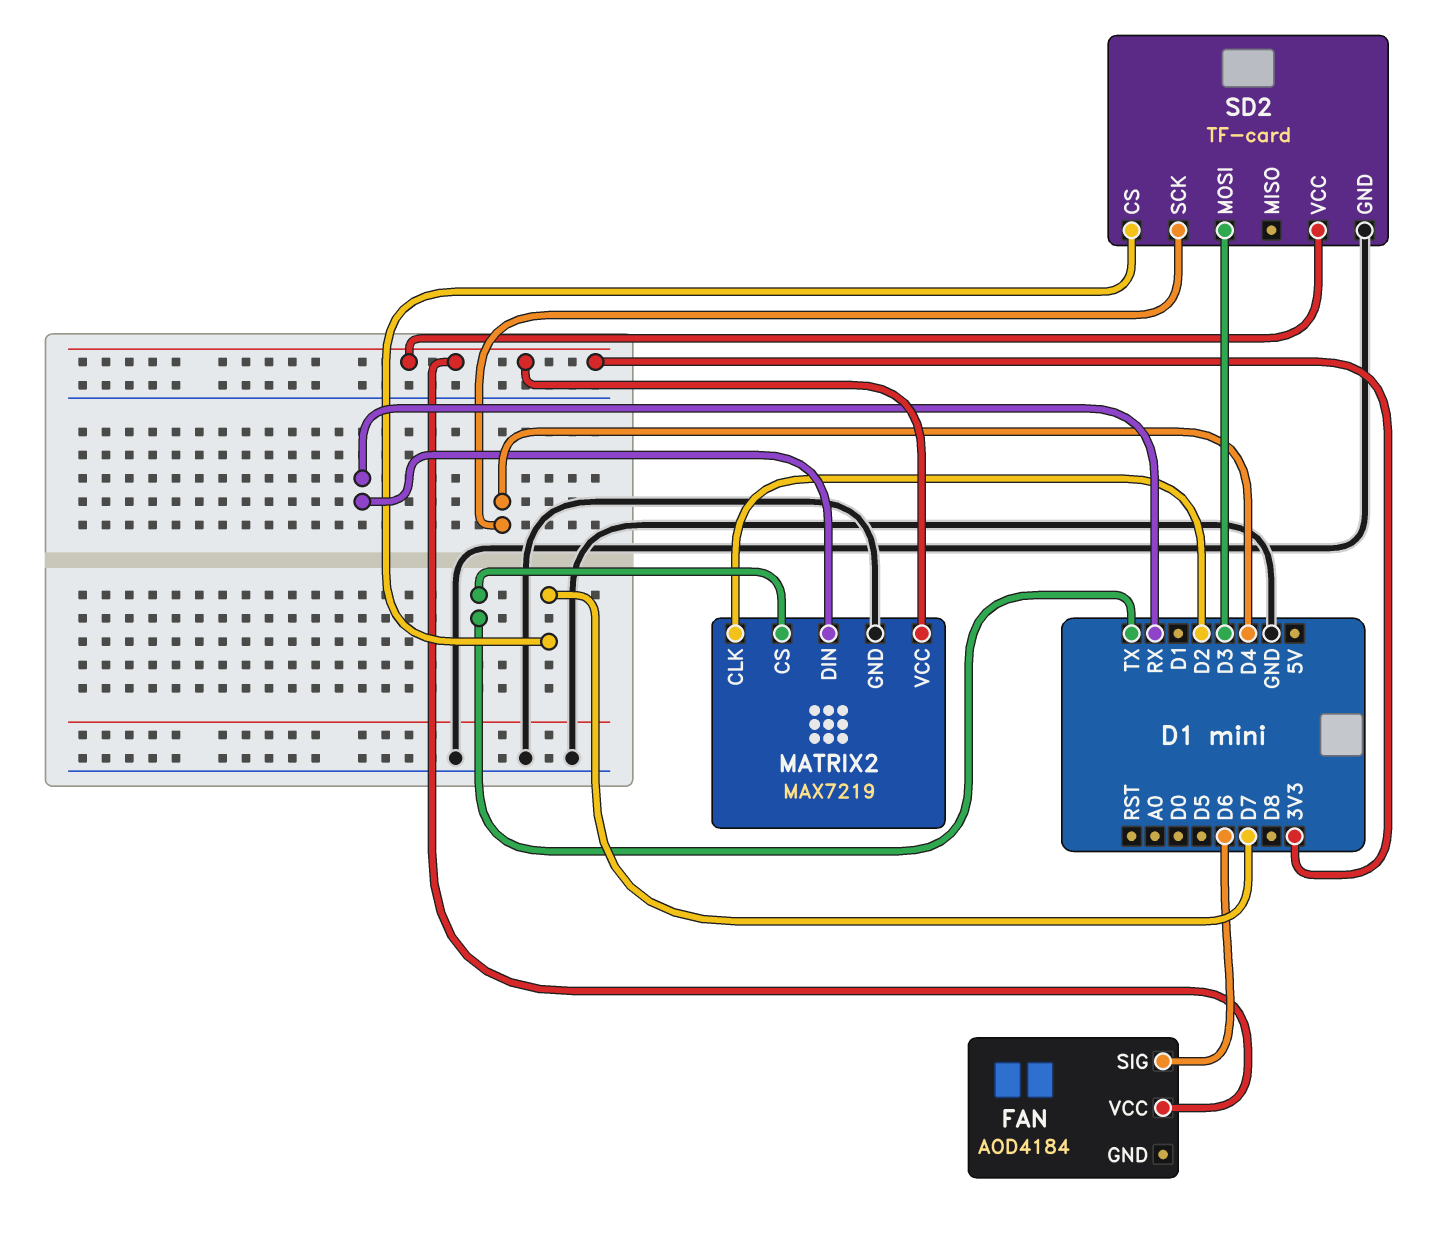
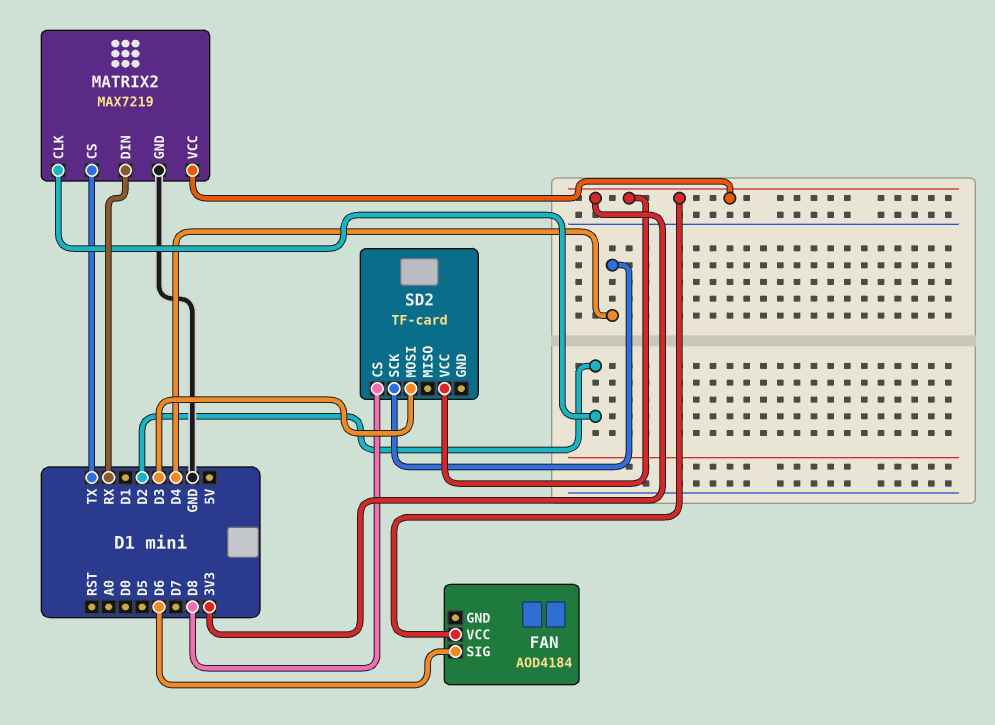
SD2 pin CS: D7 -> D8
SD2 pin GND: GND -> none

